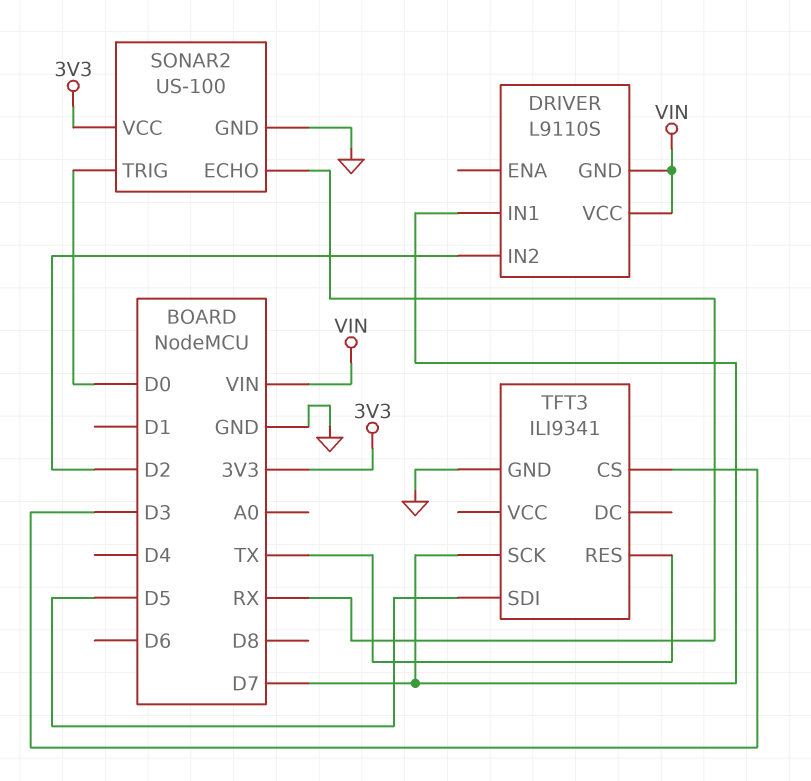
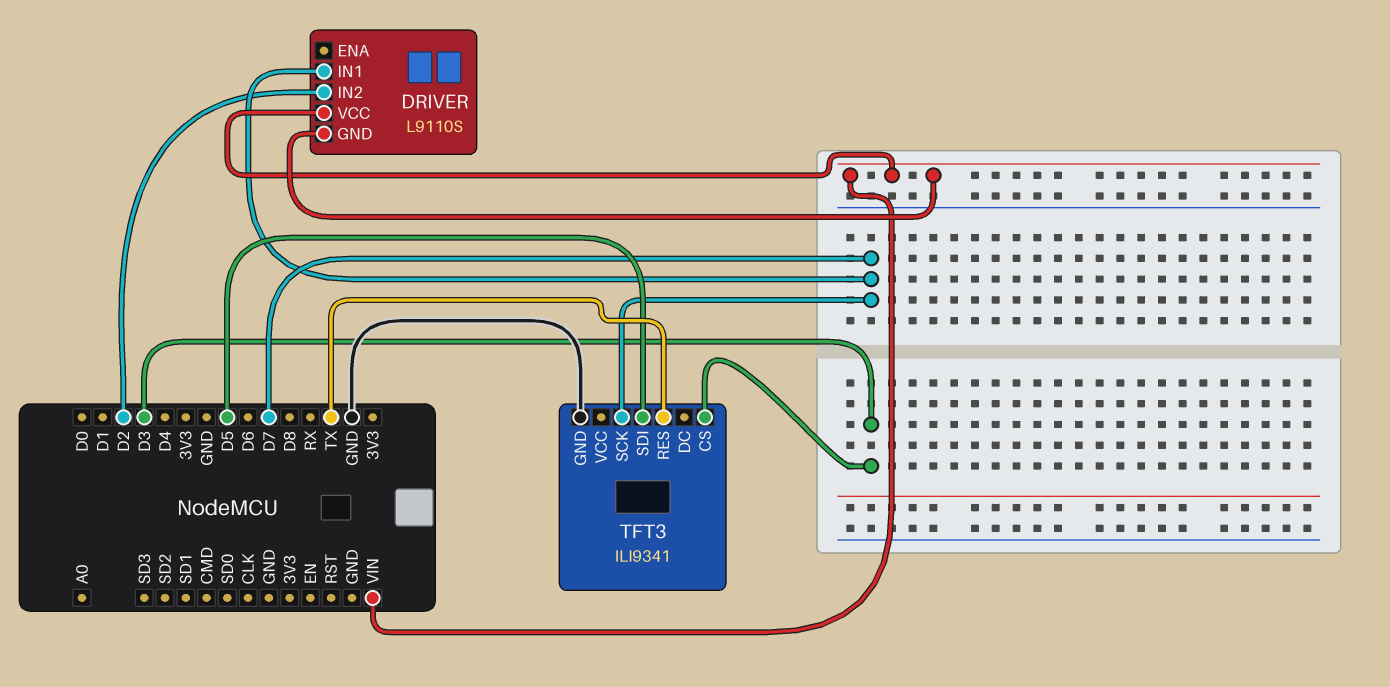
SONAR2: US-100 -> none
SONAR2 pin ECHO: RX -> none
SONAR2 pin GND: GND -> none
SONAR2 pin TRIG: D0 -> none
SONAR2 pin VCC: 3V3 -> none

